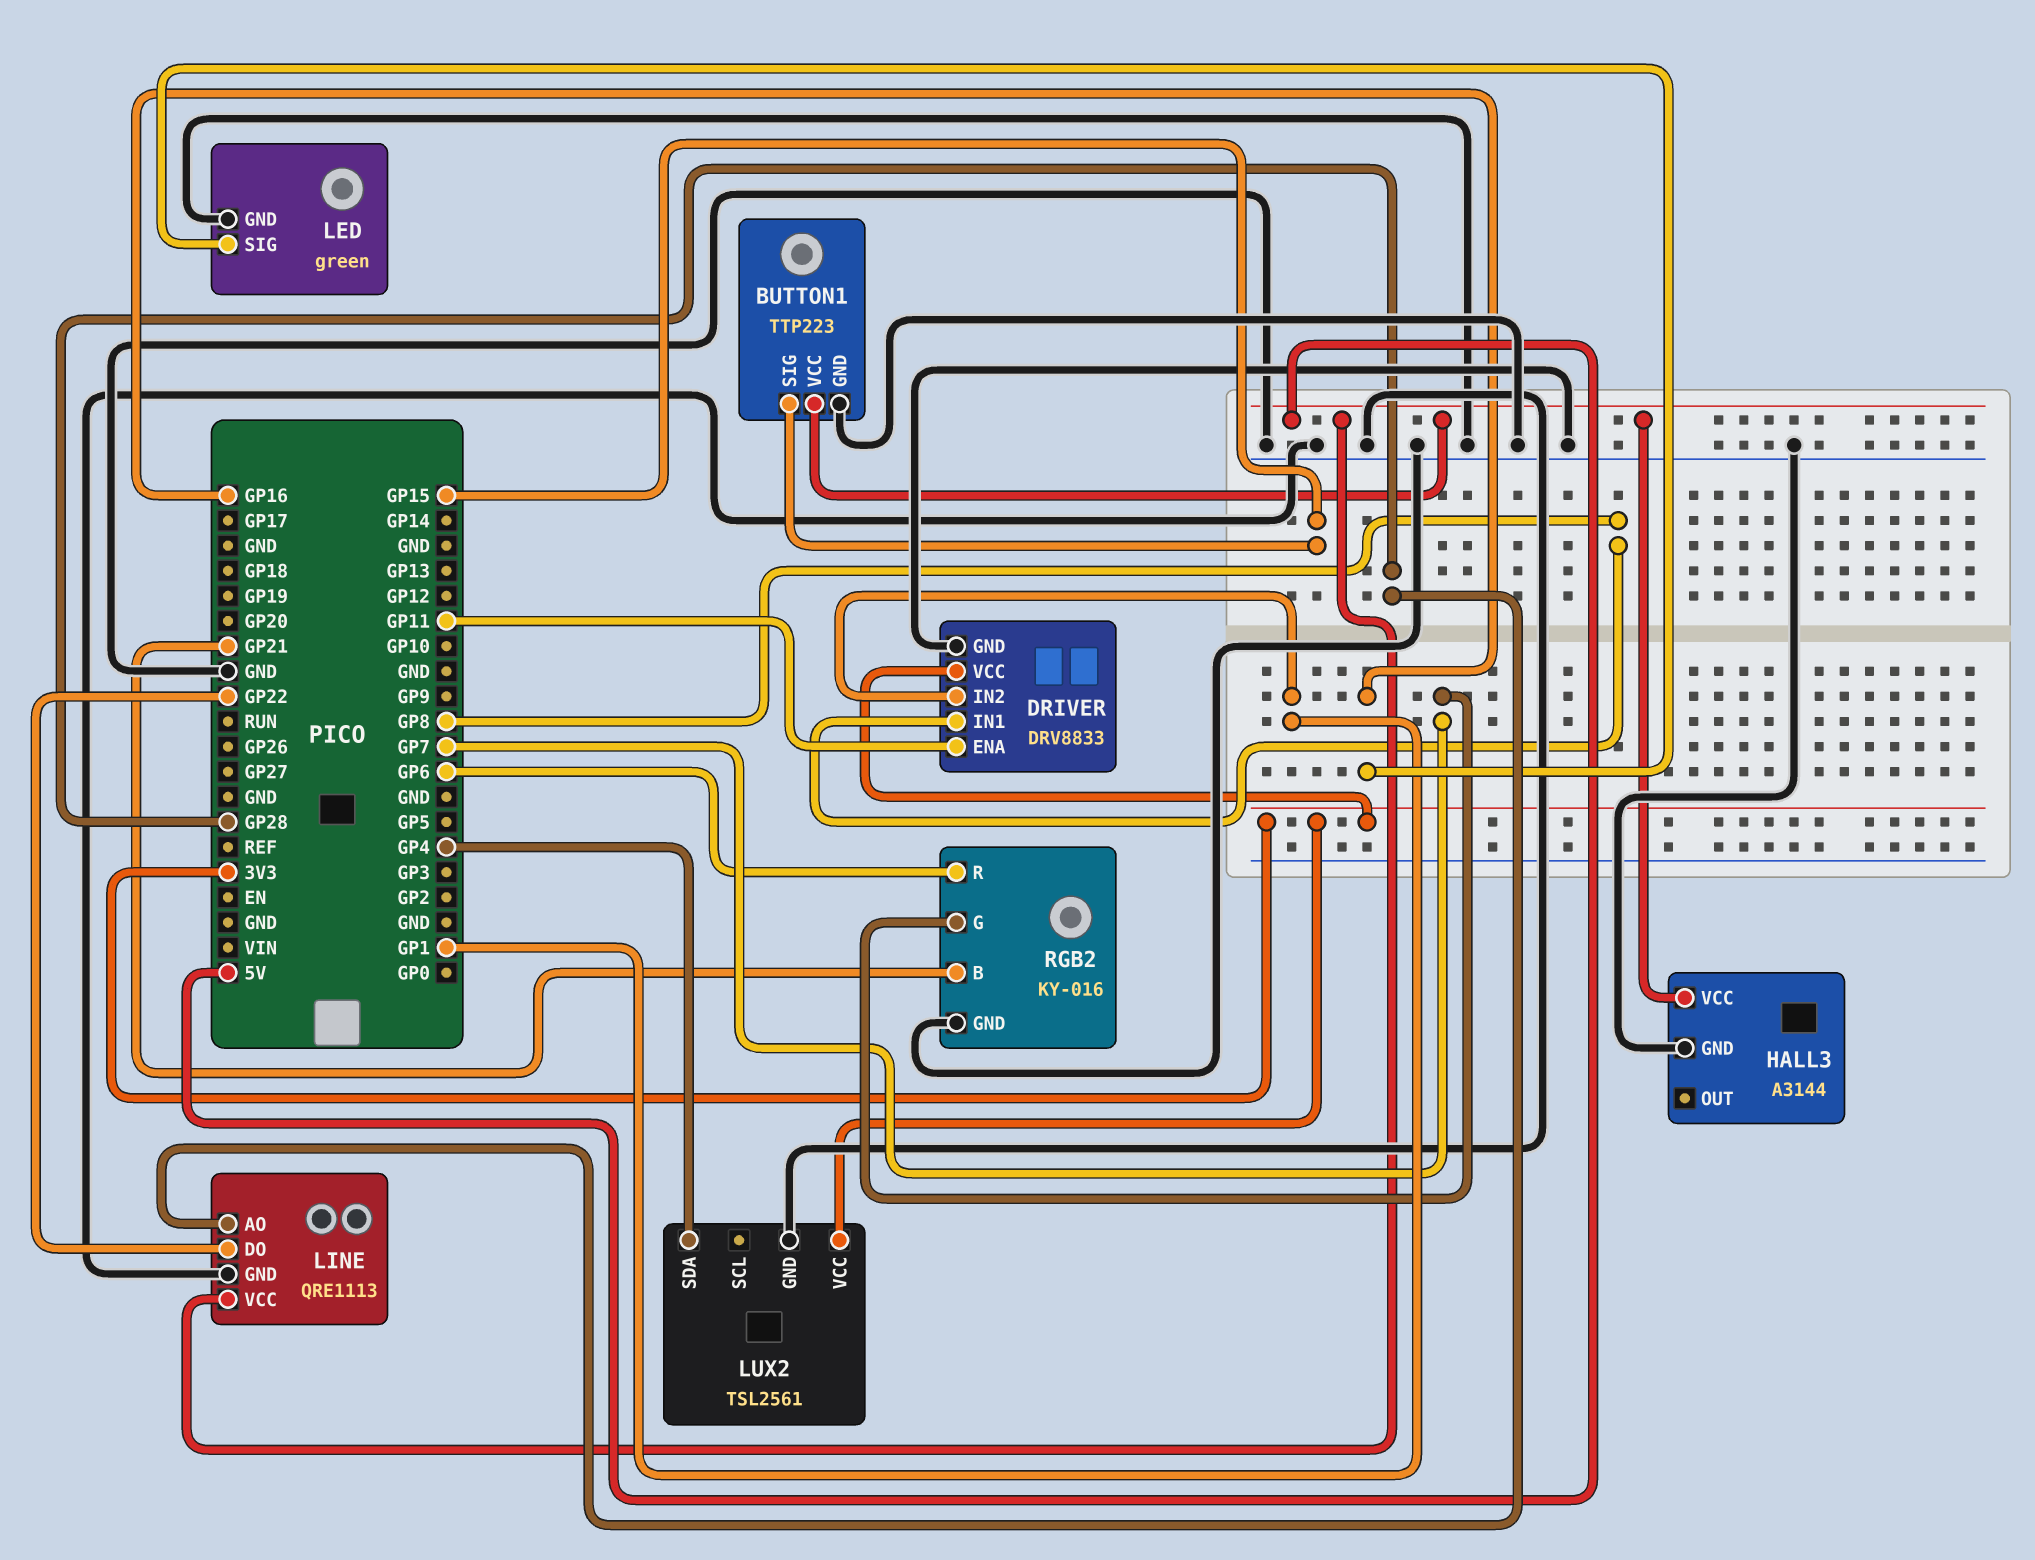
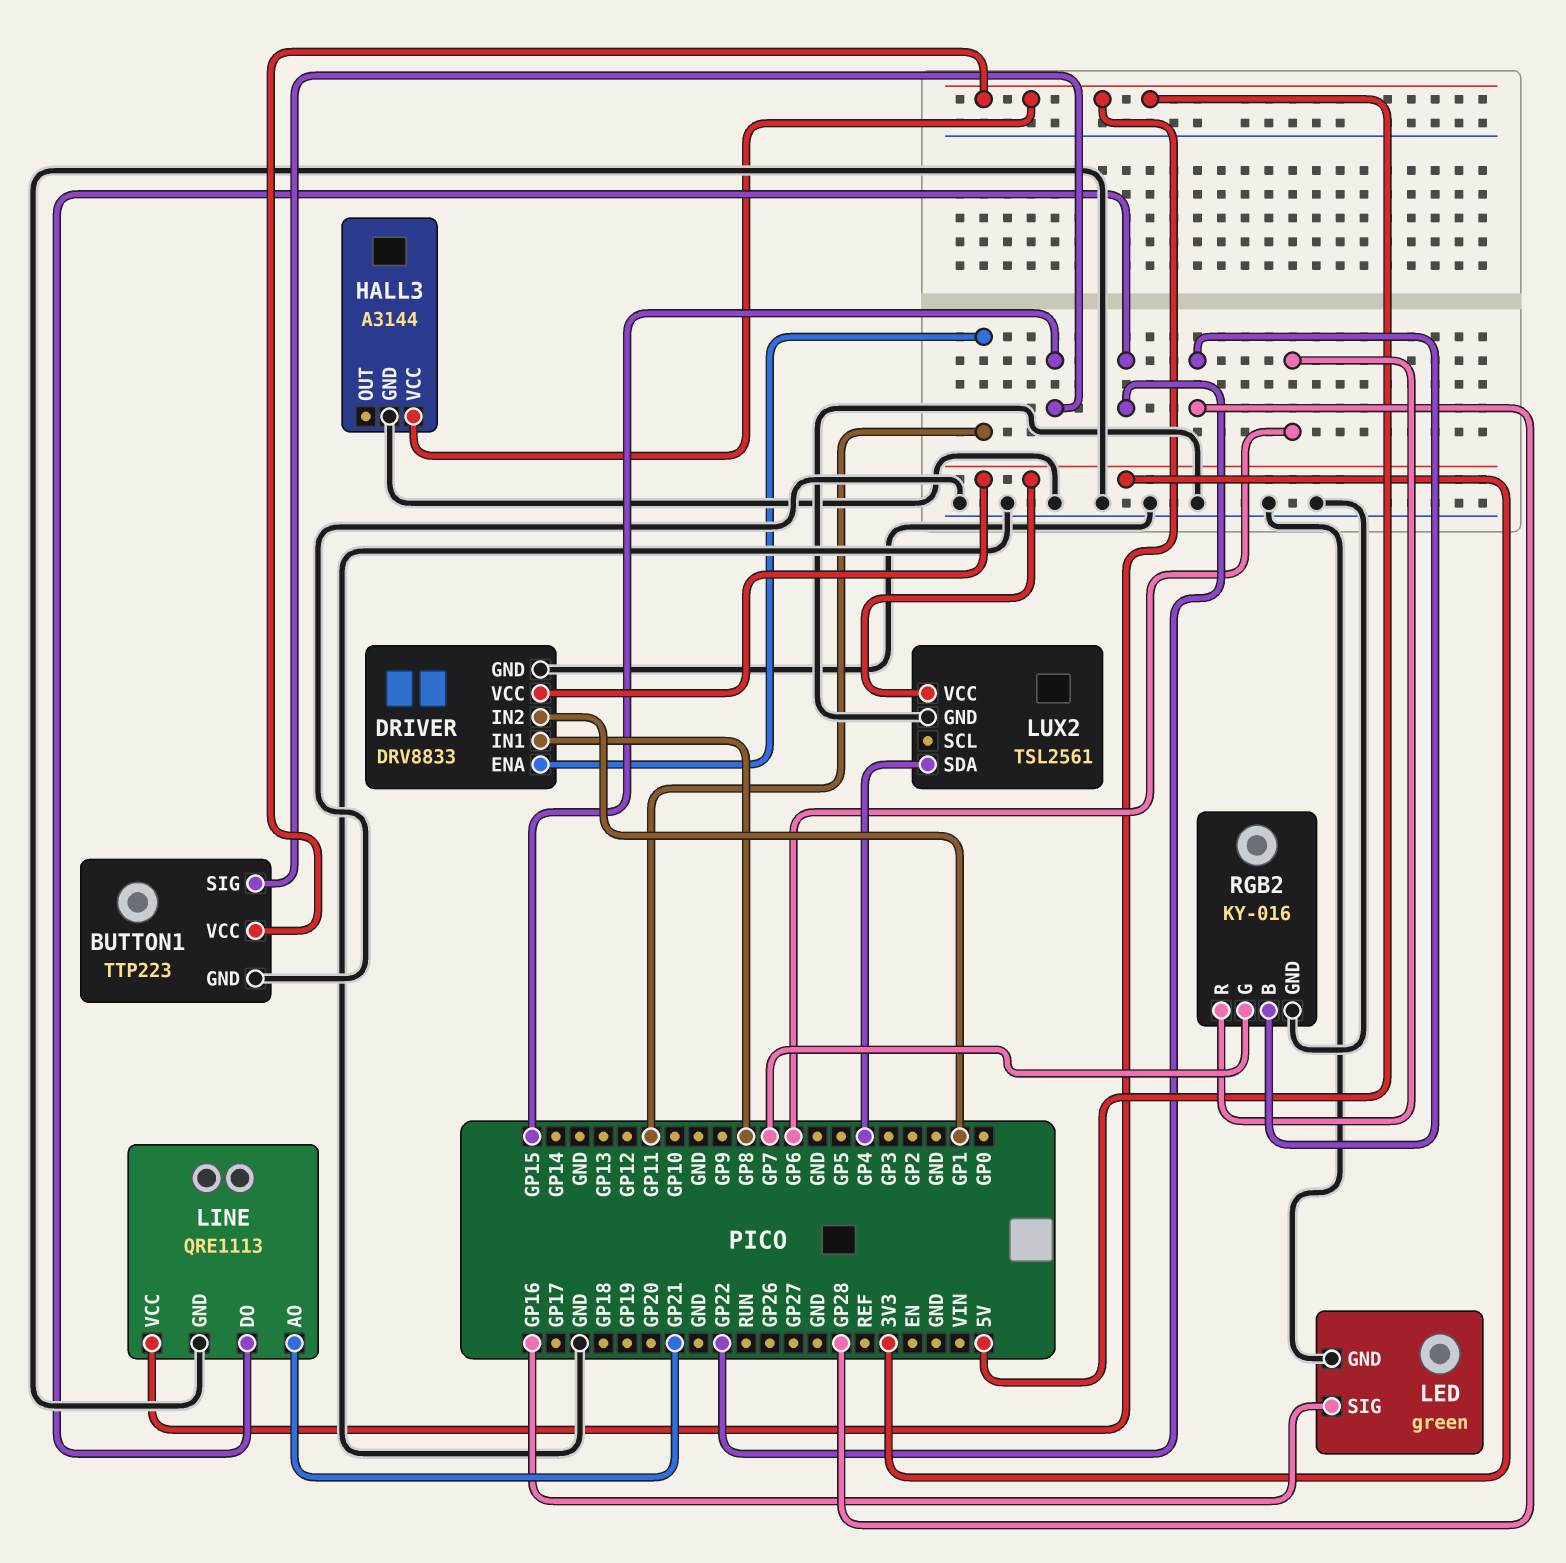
LINE pin AO: GP28 -> GP21
RGB2 pin B: GP21 -> GP28

